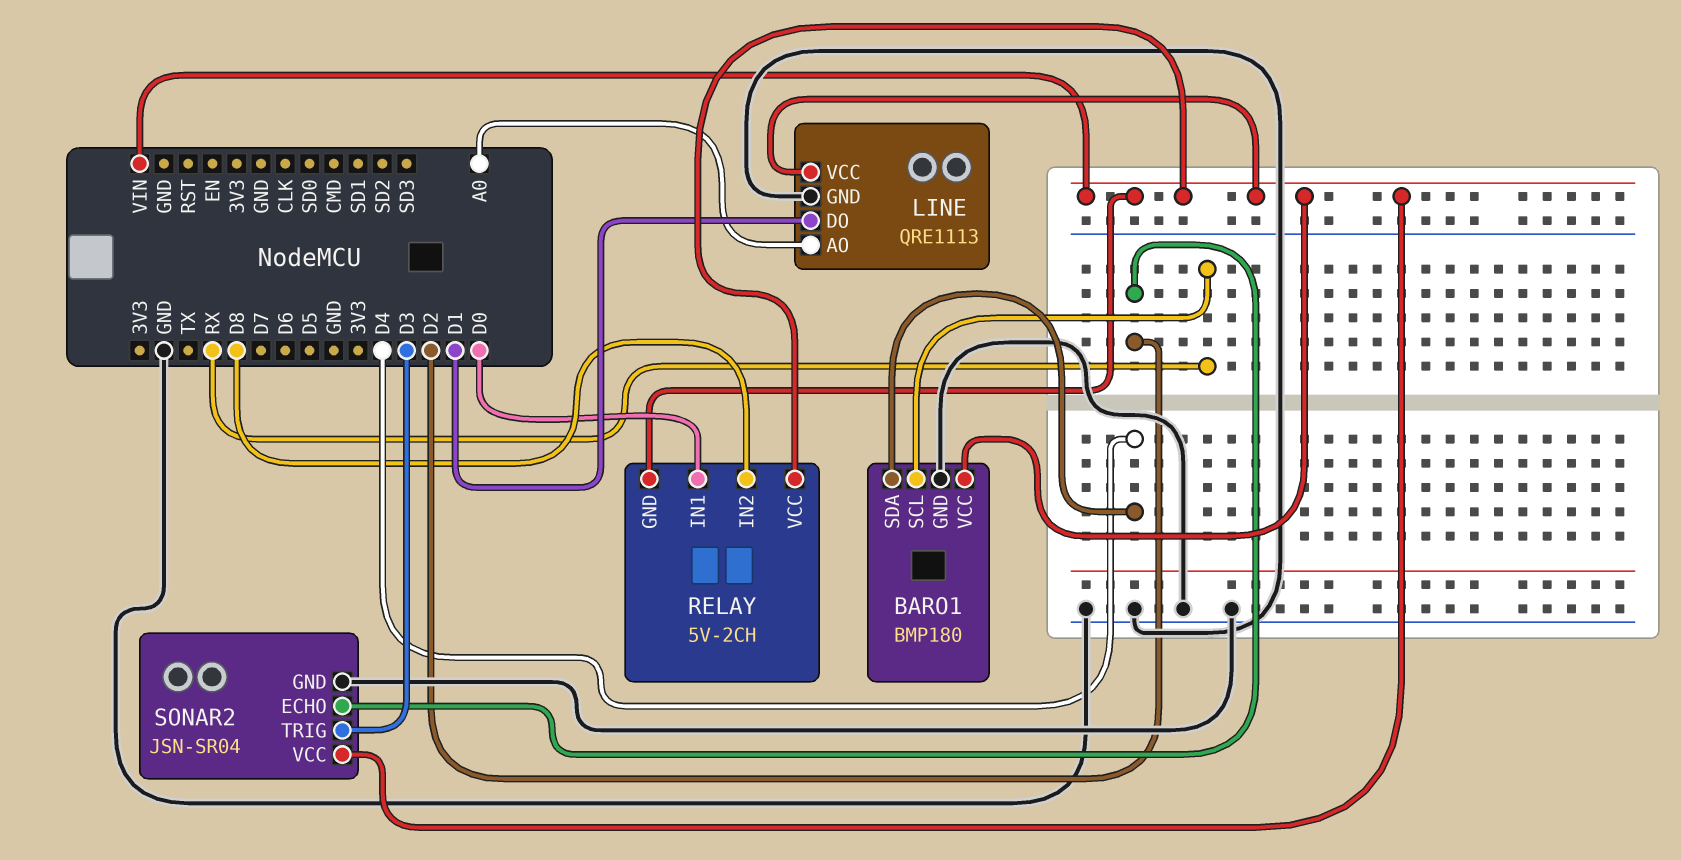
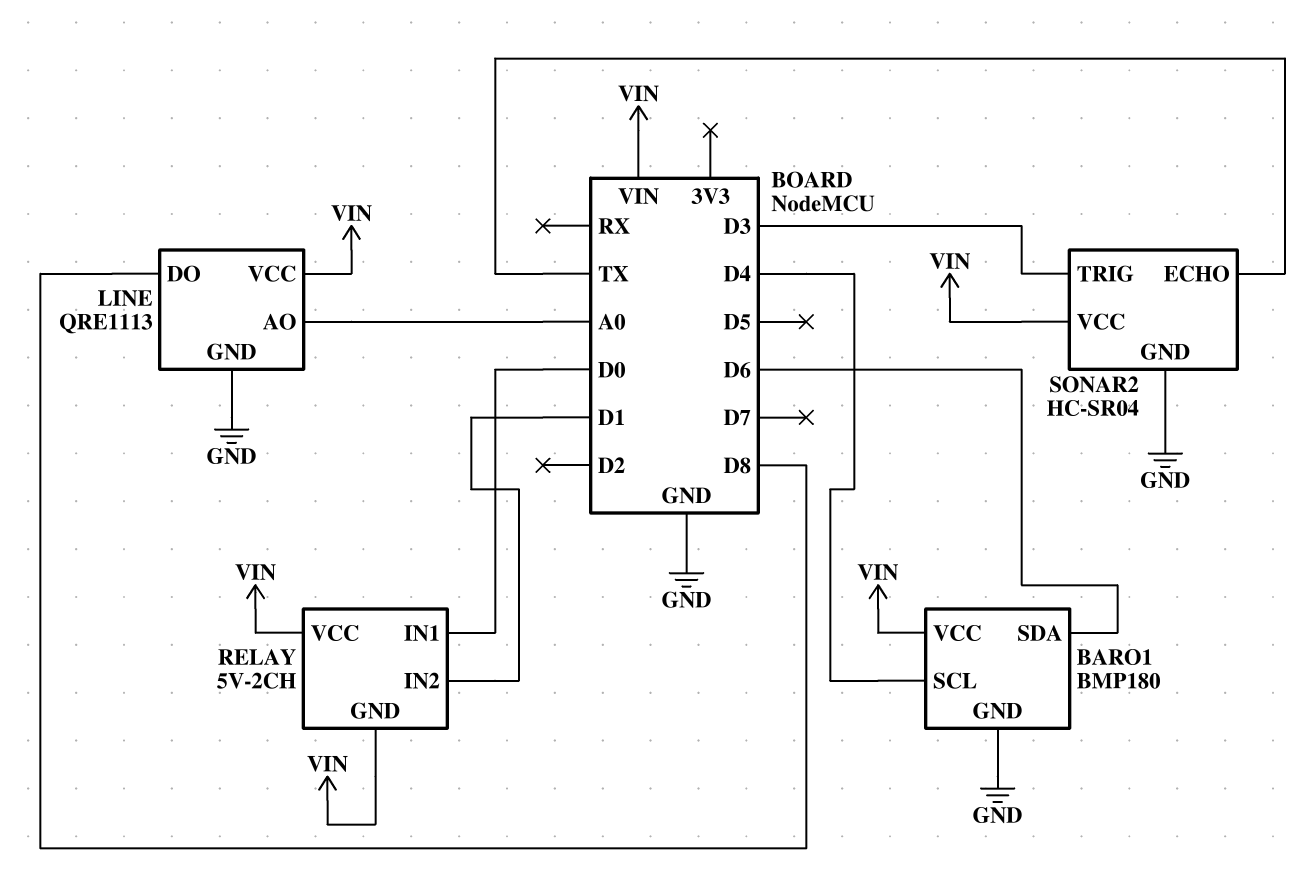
BARO1 pin SCL: RX -> D4
BARO1 pin SDA: D4 -> D6
LINE pin DO: D1 -> D8
RELAY pin IN2: D8 -> D1
SONAR2: JSN-SR04 -> HC-SR04
SONAR2 pin ECHO: D2 -> TX

